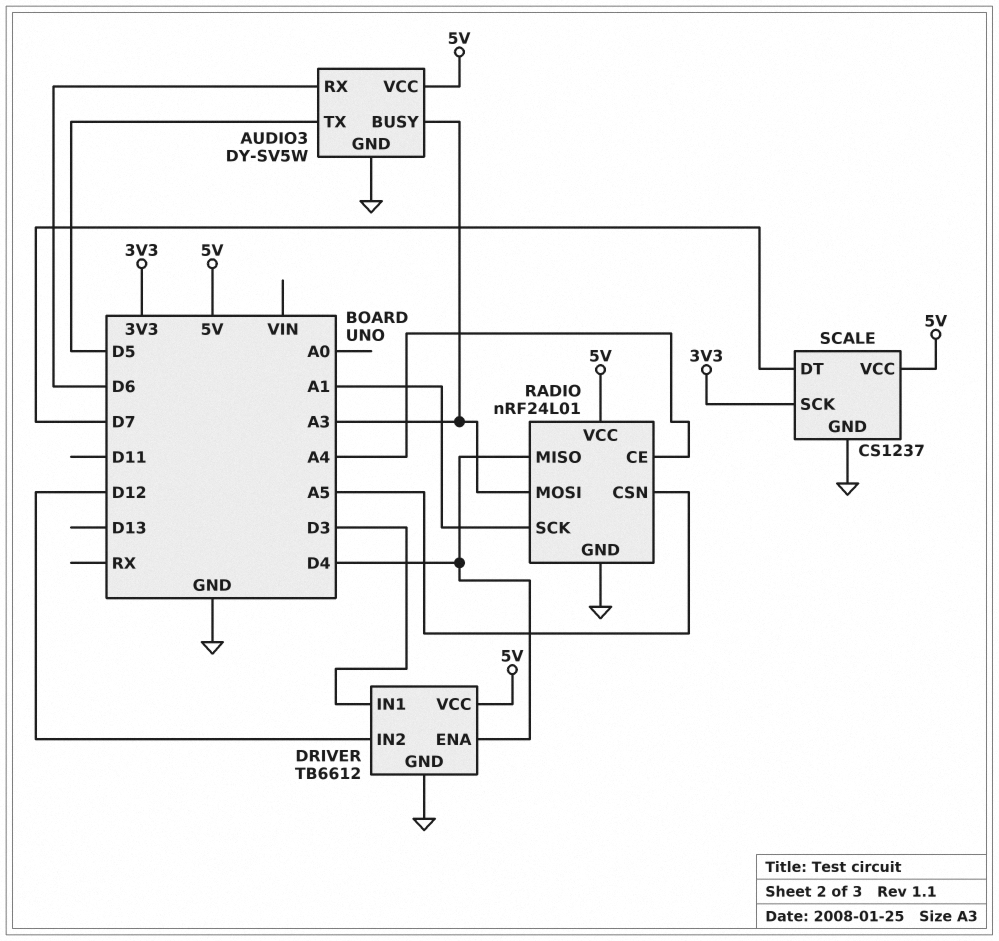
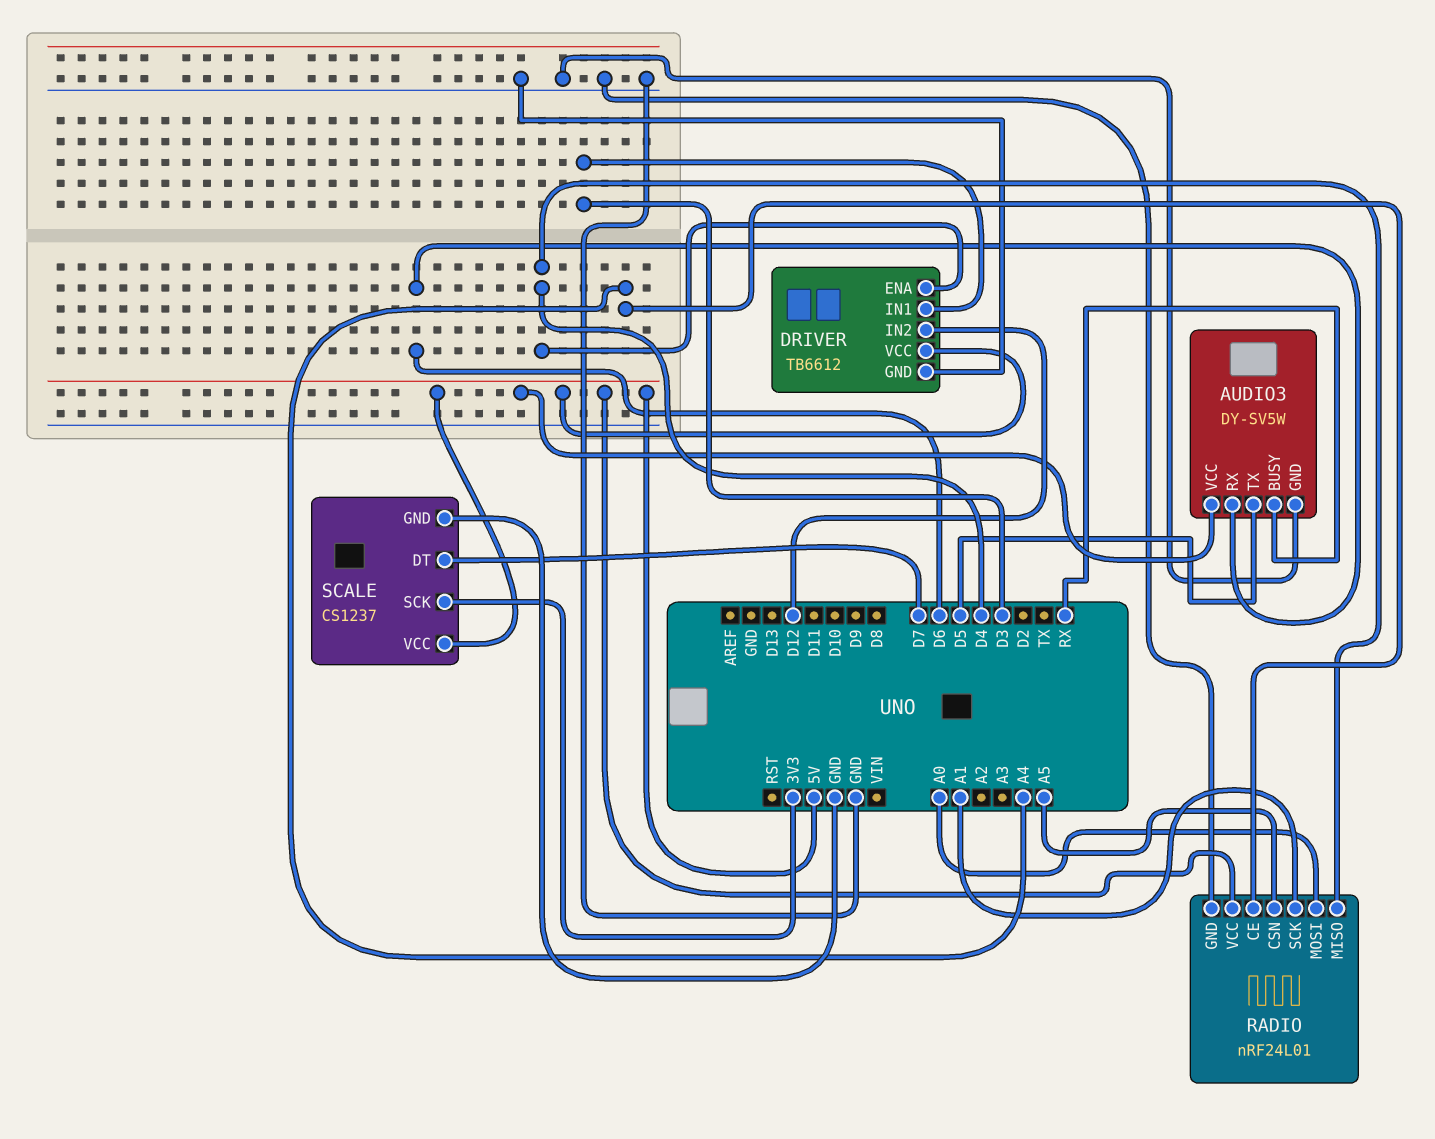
AUDIO3 pin BUSY: A3 -> RX
RADIO pin MOSI: A3 -> A0

